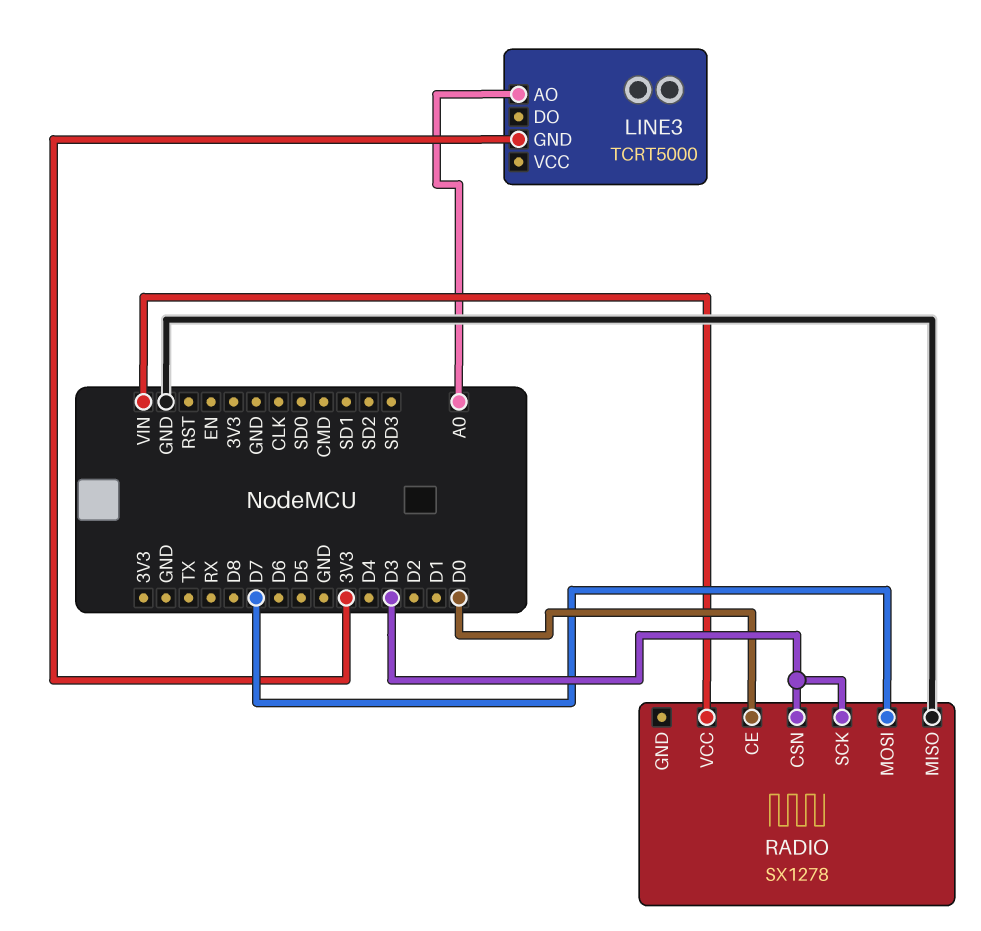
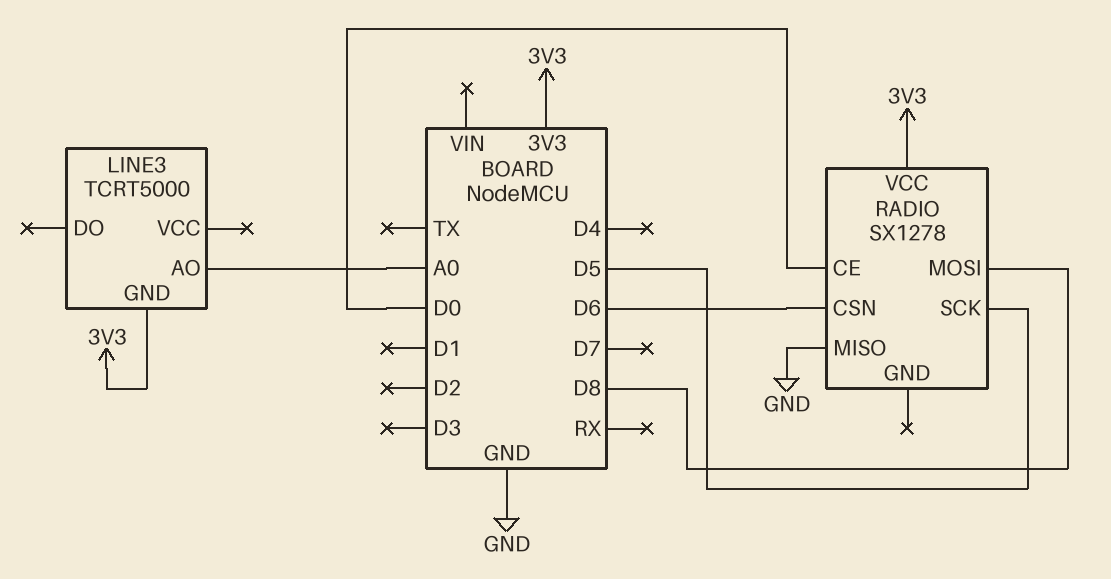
RADIO pin CSN: D3 -> D6
RADIO pin MOSI: D7 -> D8
RADIO pin SCK: D3 -> D5
RADIO pin VCC: VIN -> 3V3

